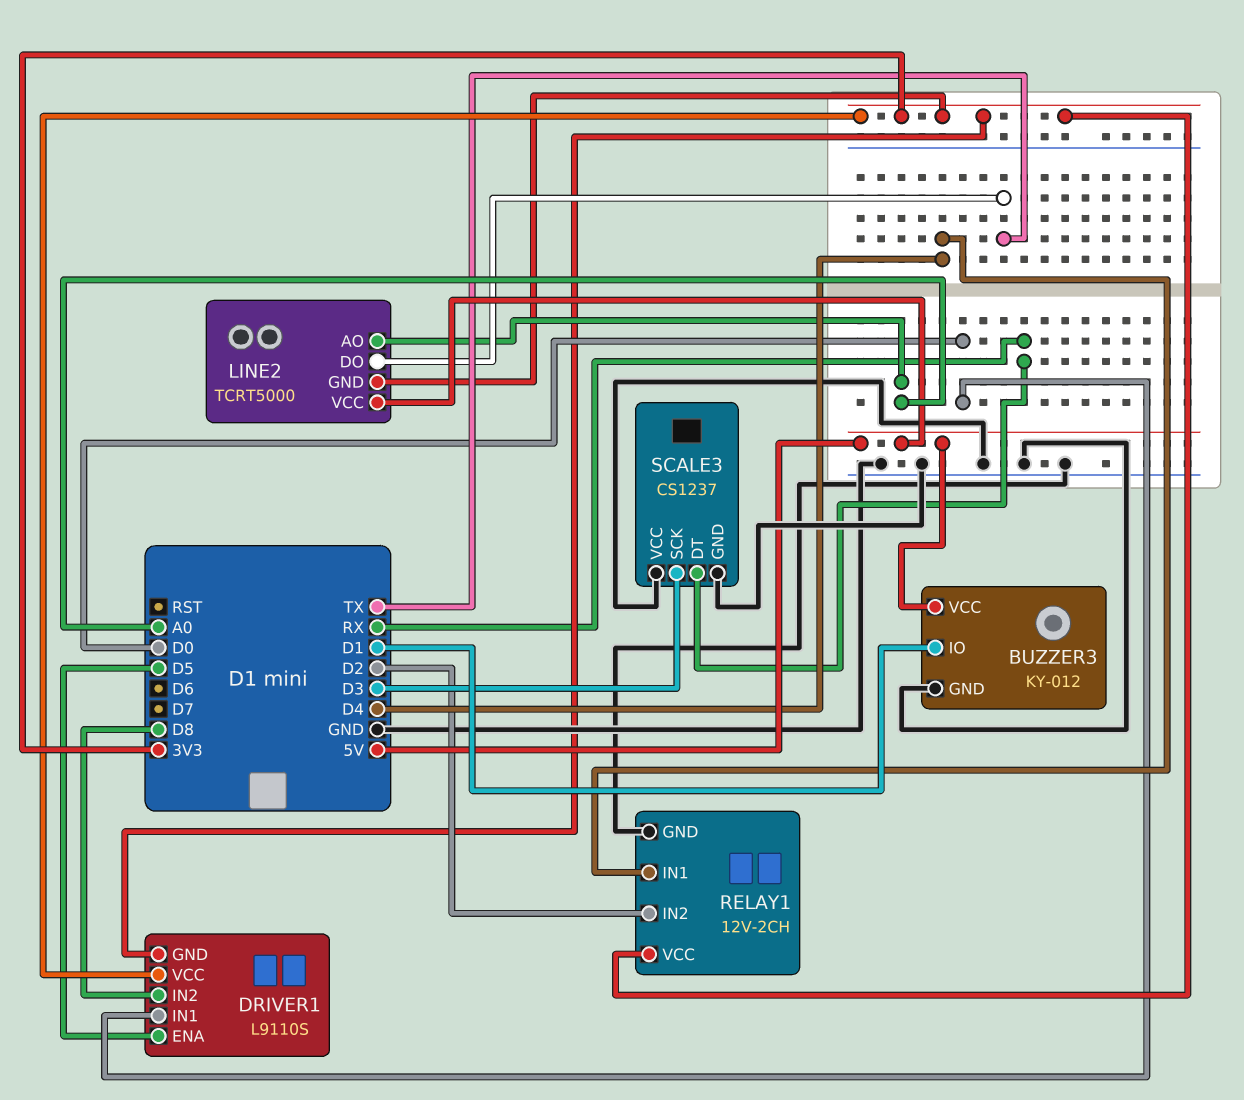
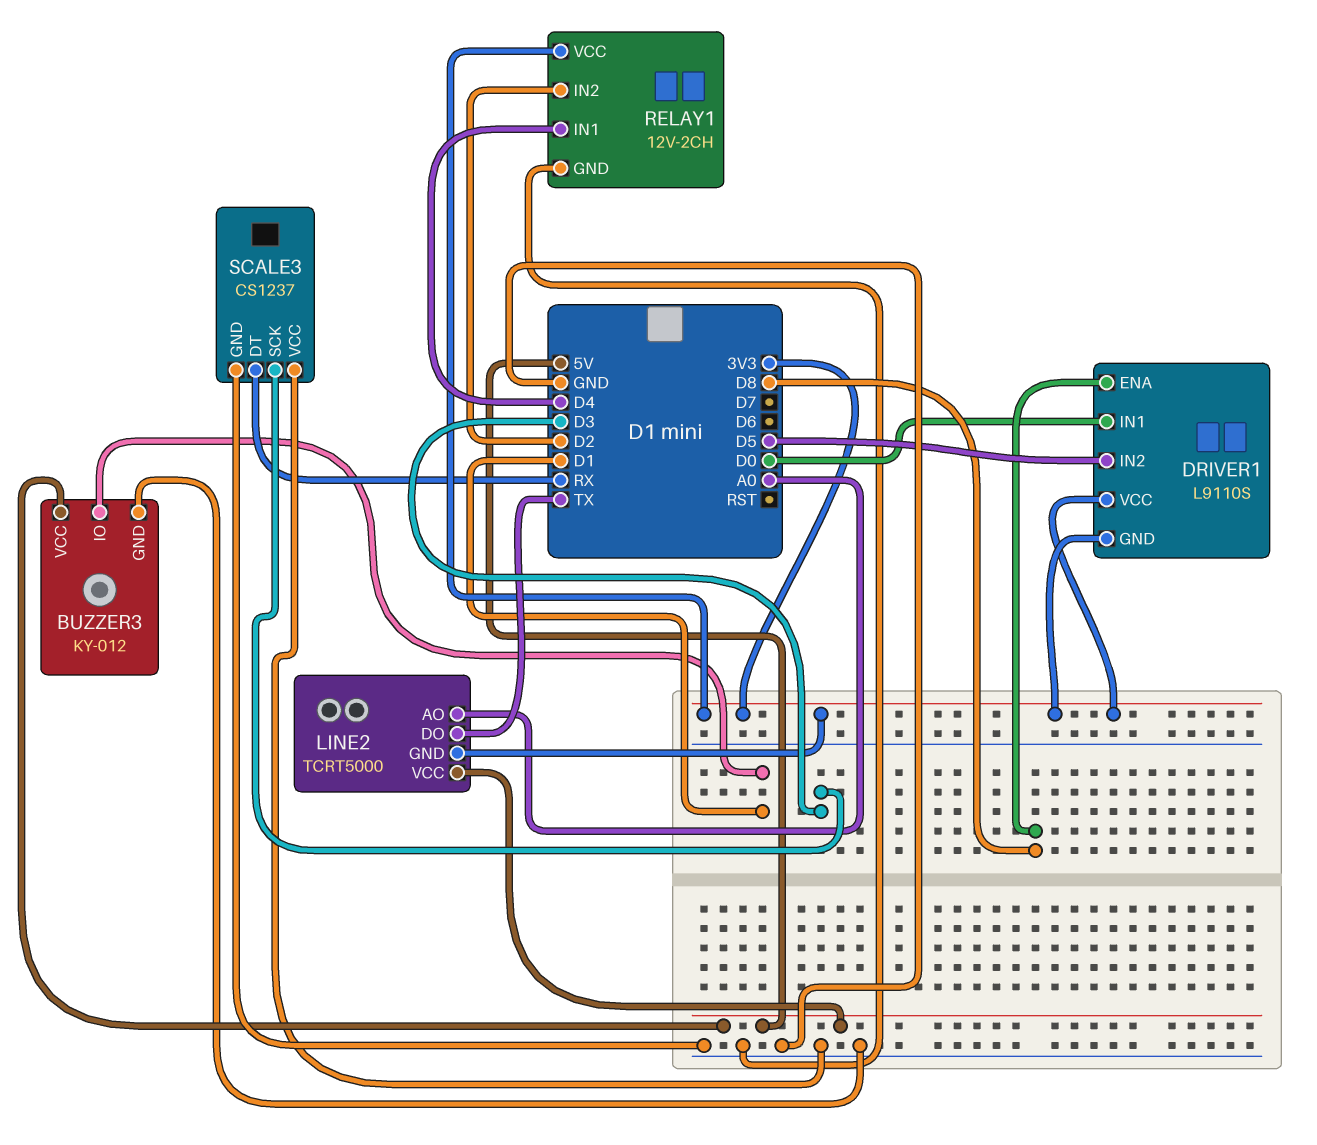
DRIVER1 pin ENA: D5 -> D8
DRIVER1 pin IN2: D8 -> D5

